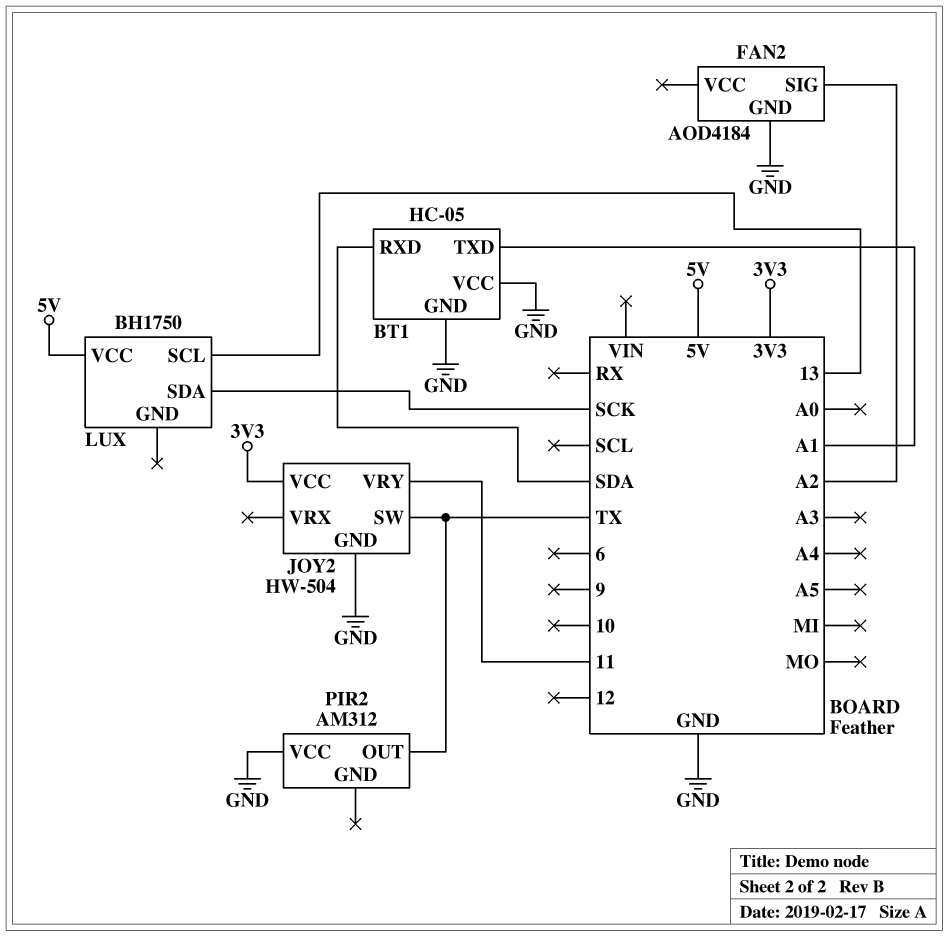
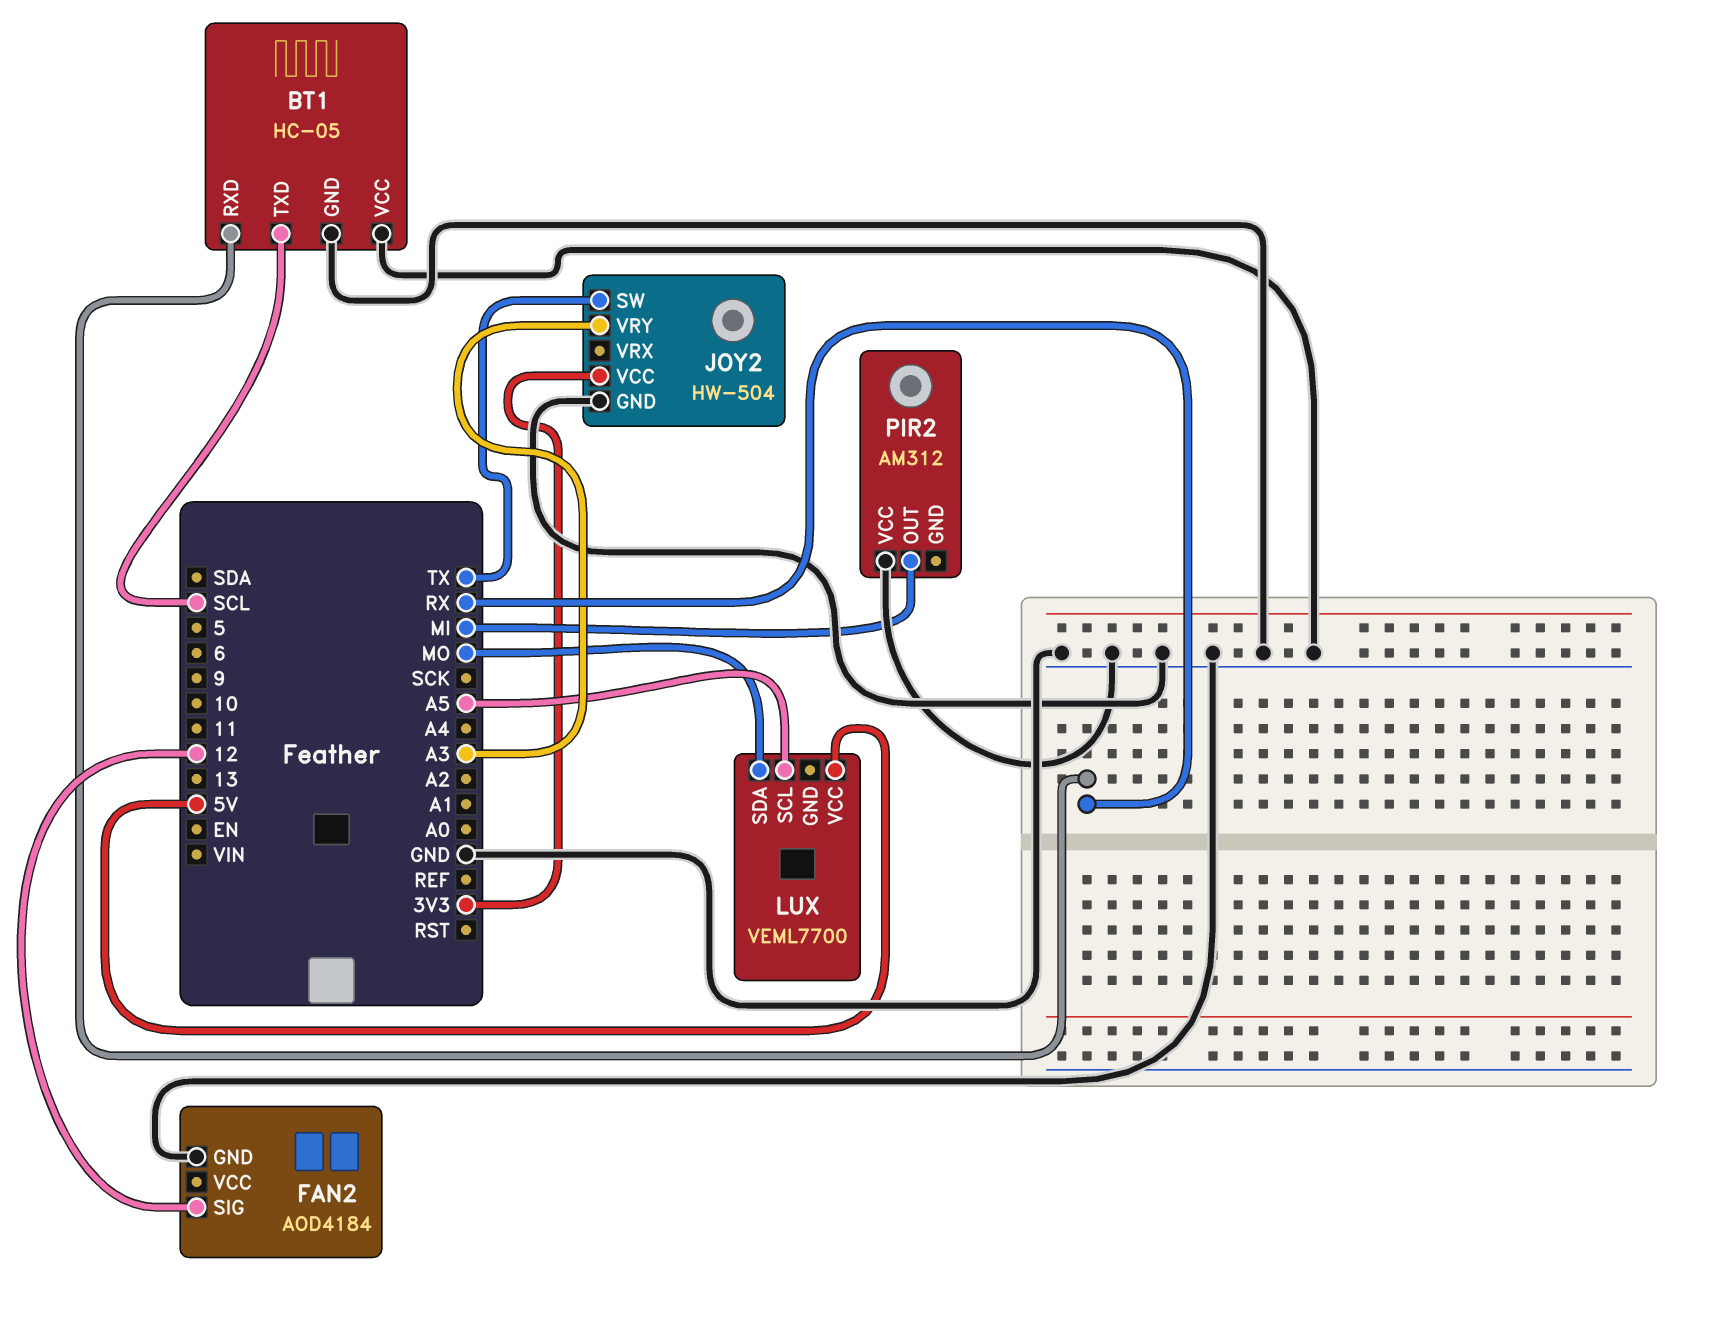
BT1 pin RXD: SDA -> RX
BT1 pin TXD: A1 -> SCL
FAN2 pin SIG: A2 -> 12
JOY2 pin VRY: 11 -> A3
LUX: BH1750 -> VEML7700
LUX pin SCL: 13 -> A5
LUX pin SDA: SCK -> MO
PIR2 pin OUT: TX -> MI

